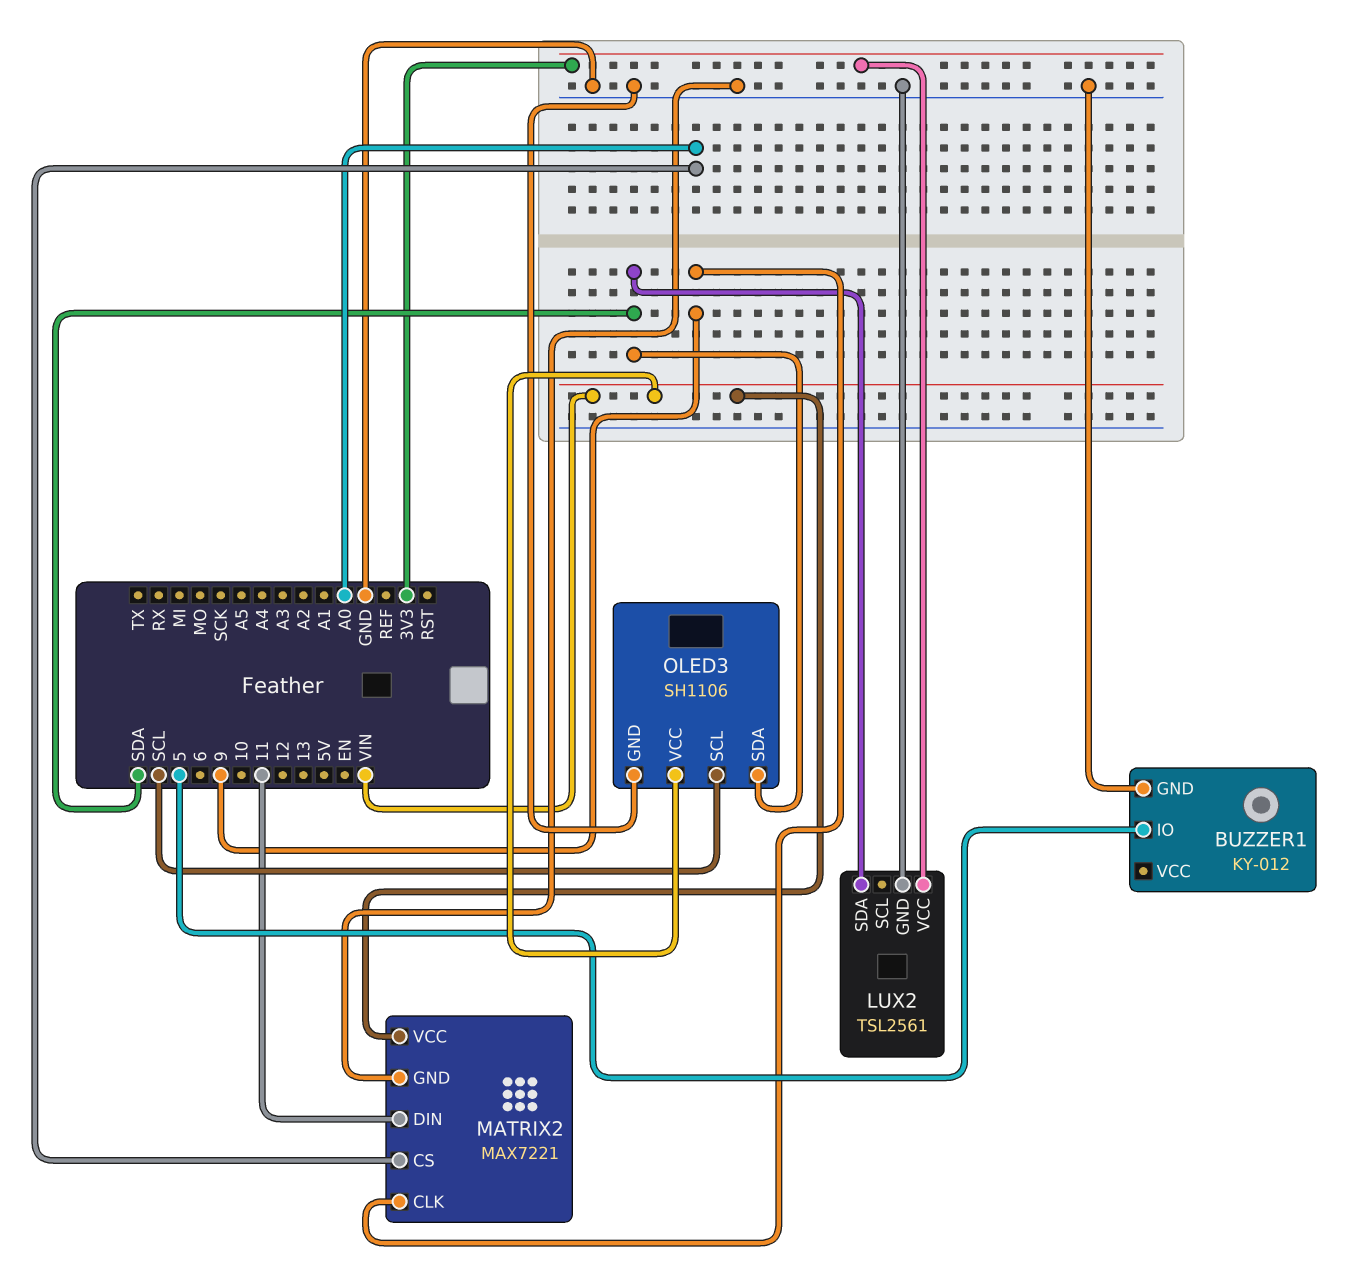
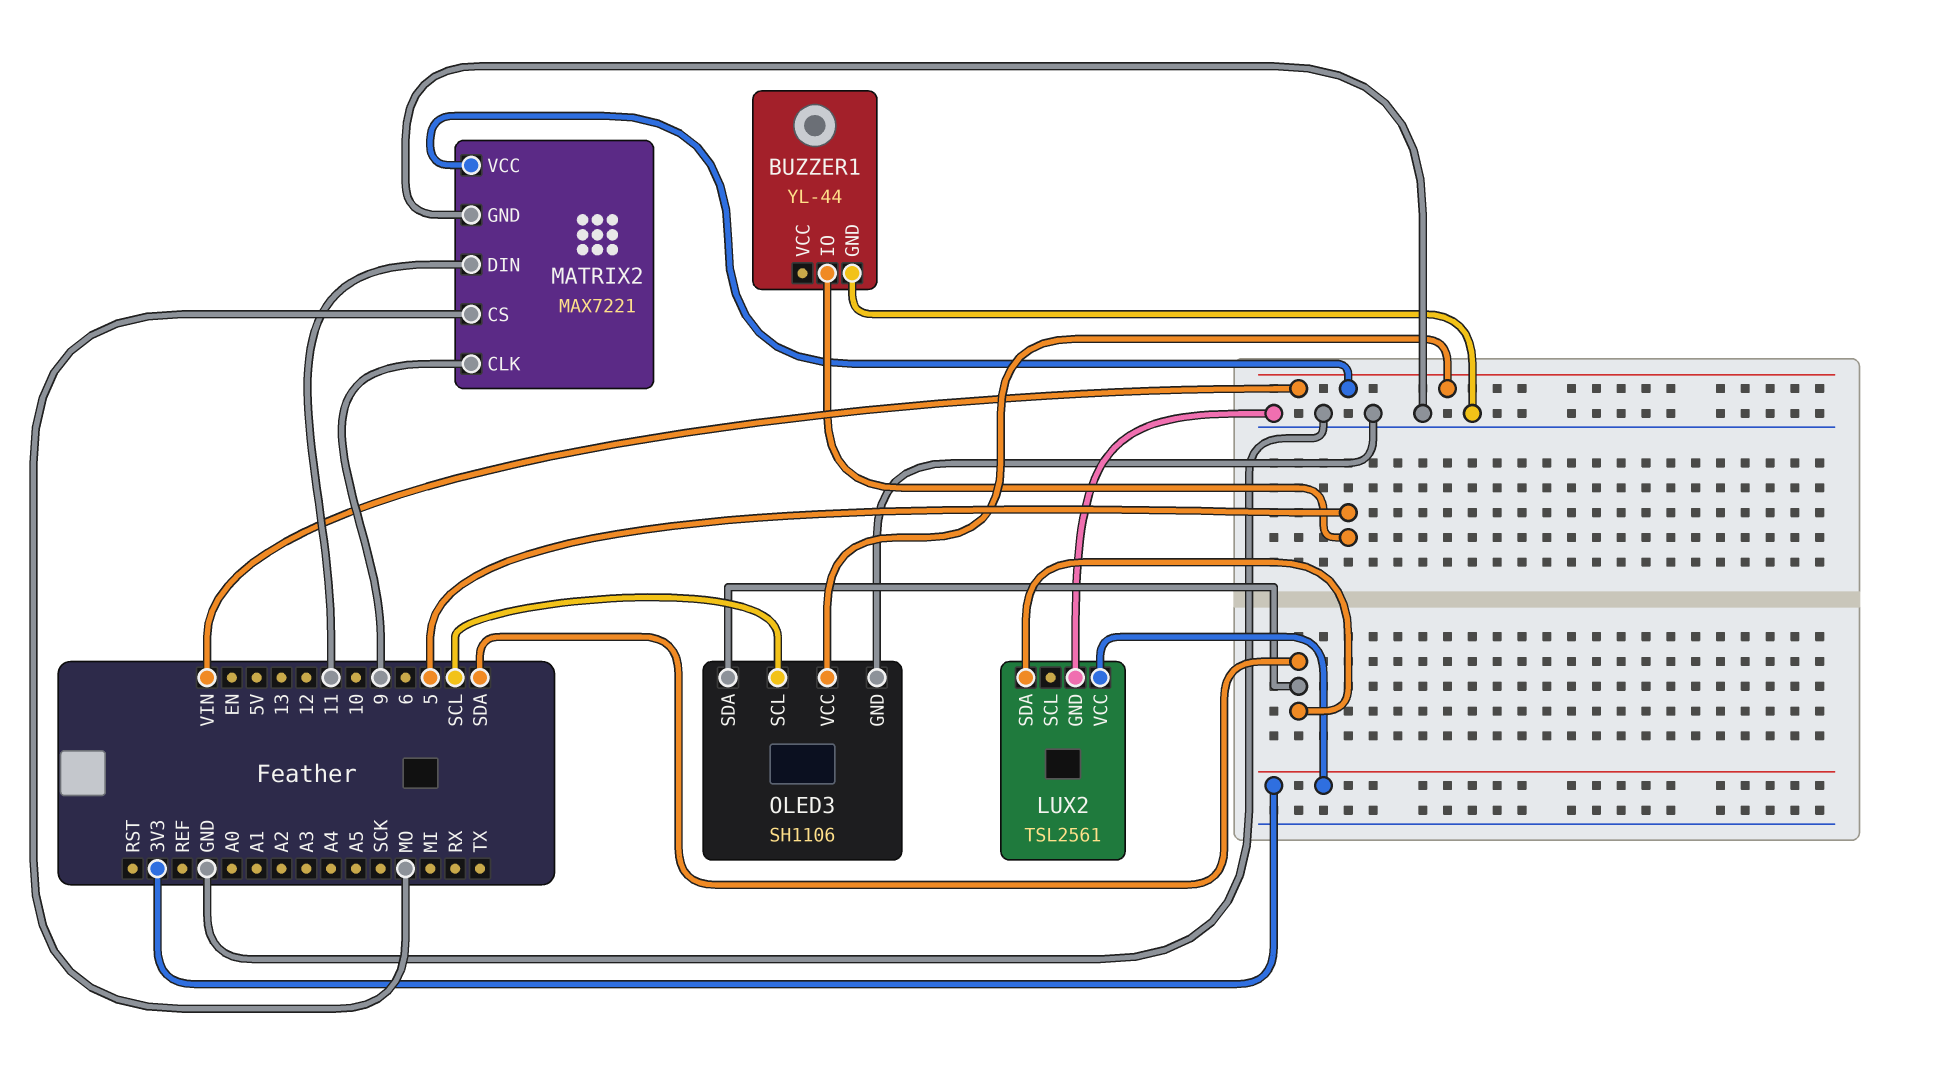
BUZZER1: KY-012 -> YL-44
MATRIX2 pin CS: A0 -> MO

